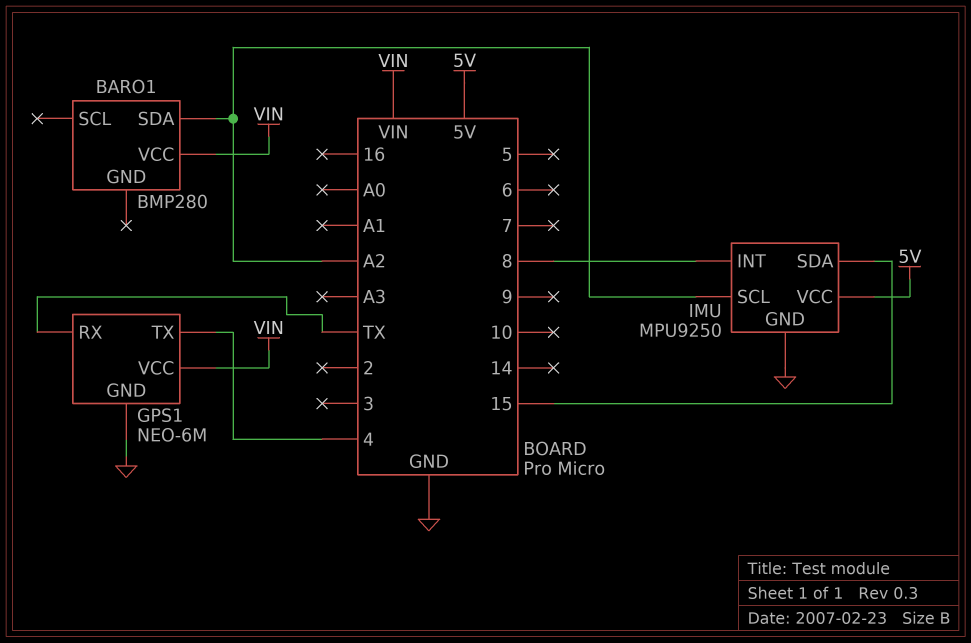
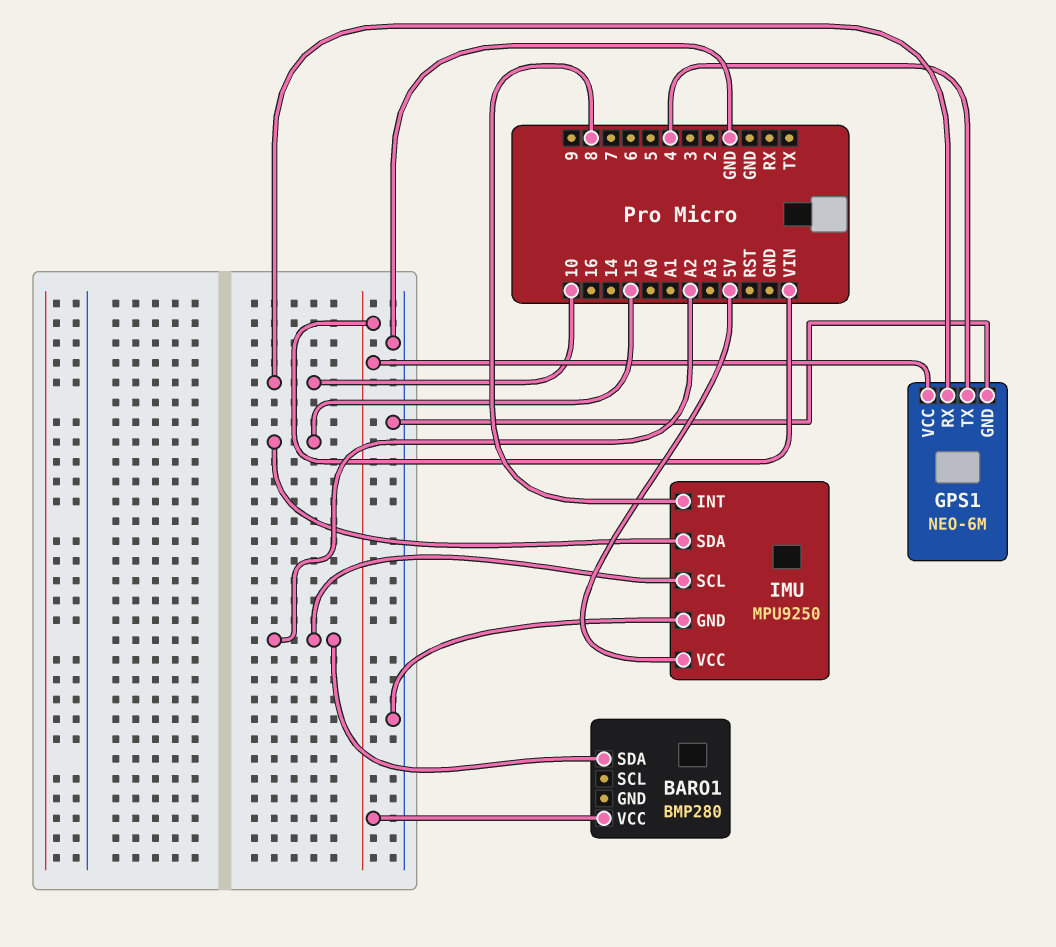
GPS1 pin RX: TX -> 10

